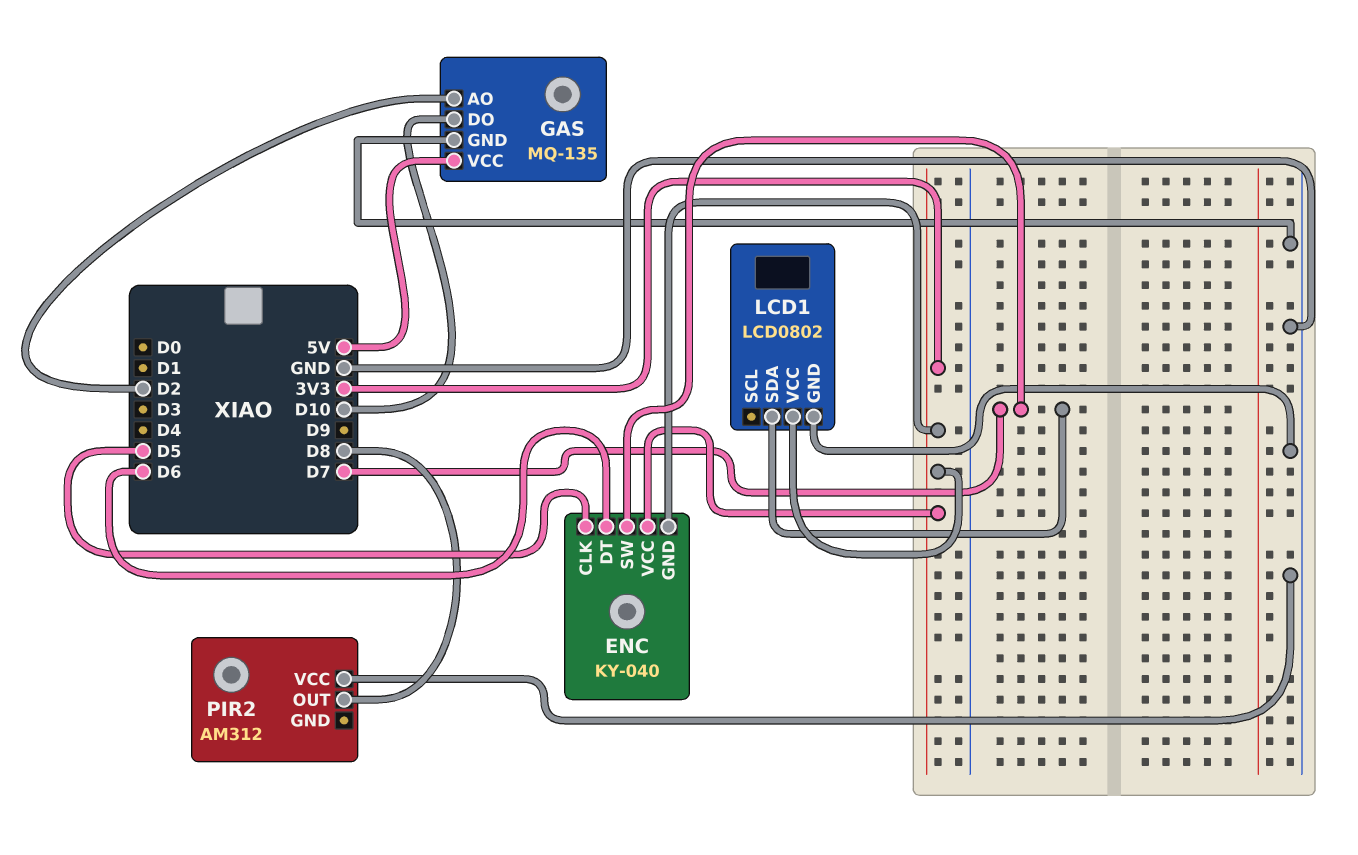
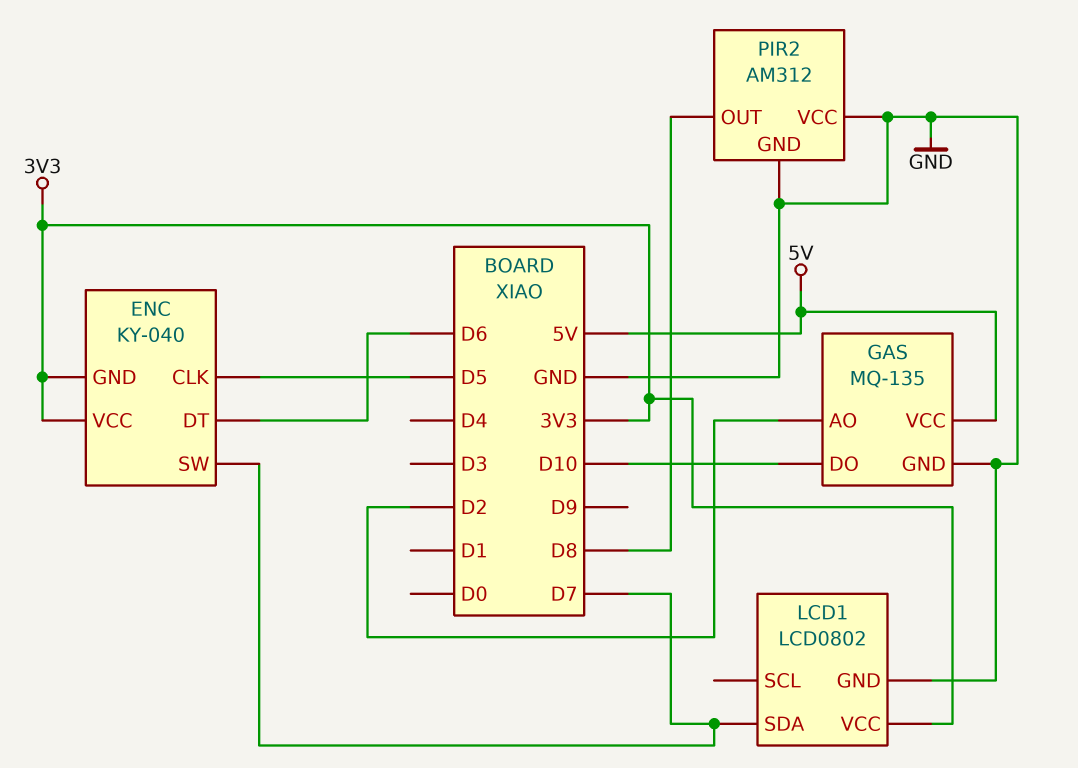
PIR2 pin GND: none -> GND

